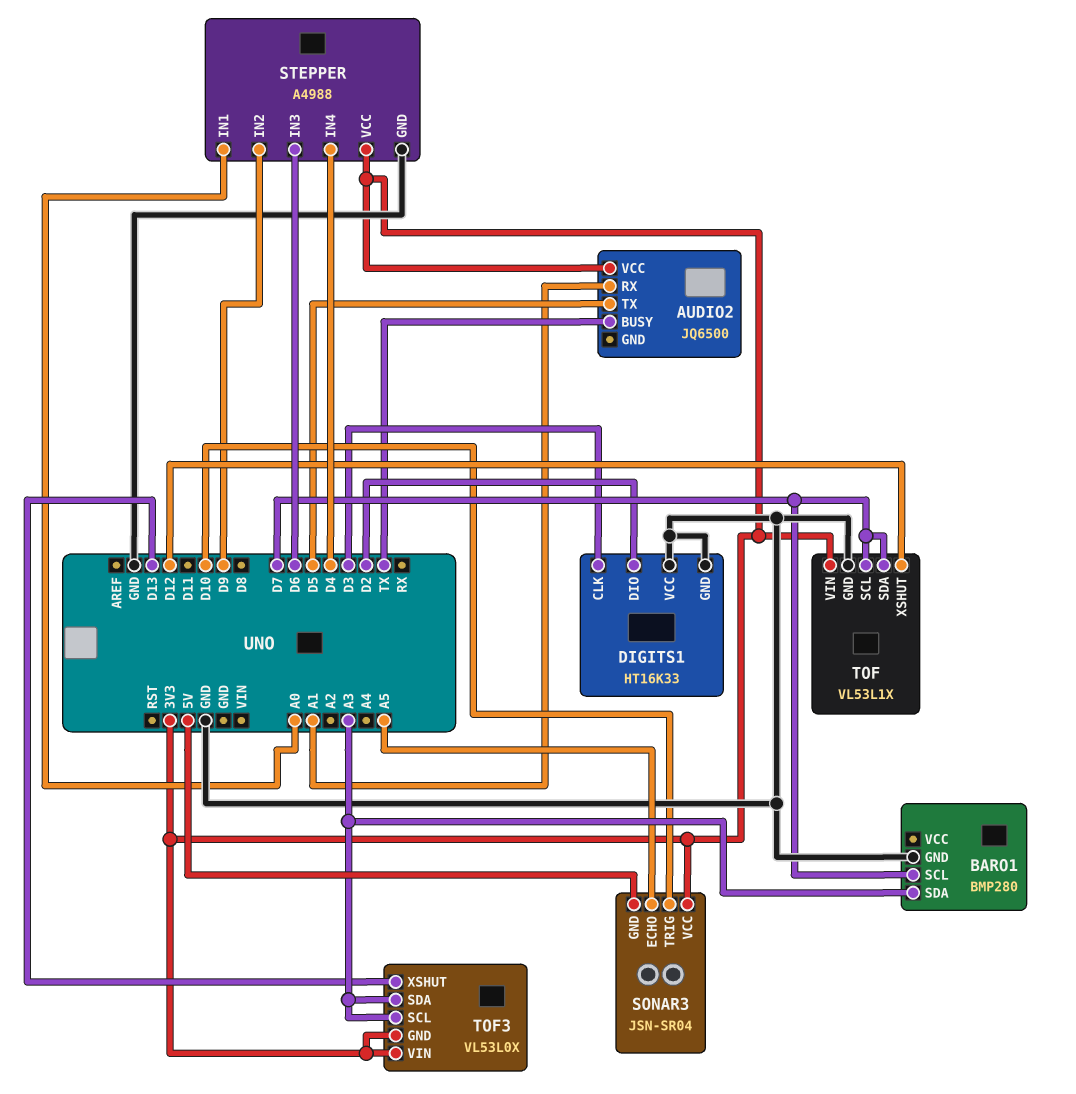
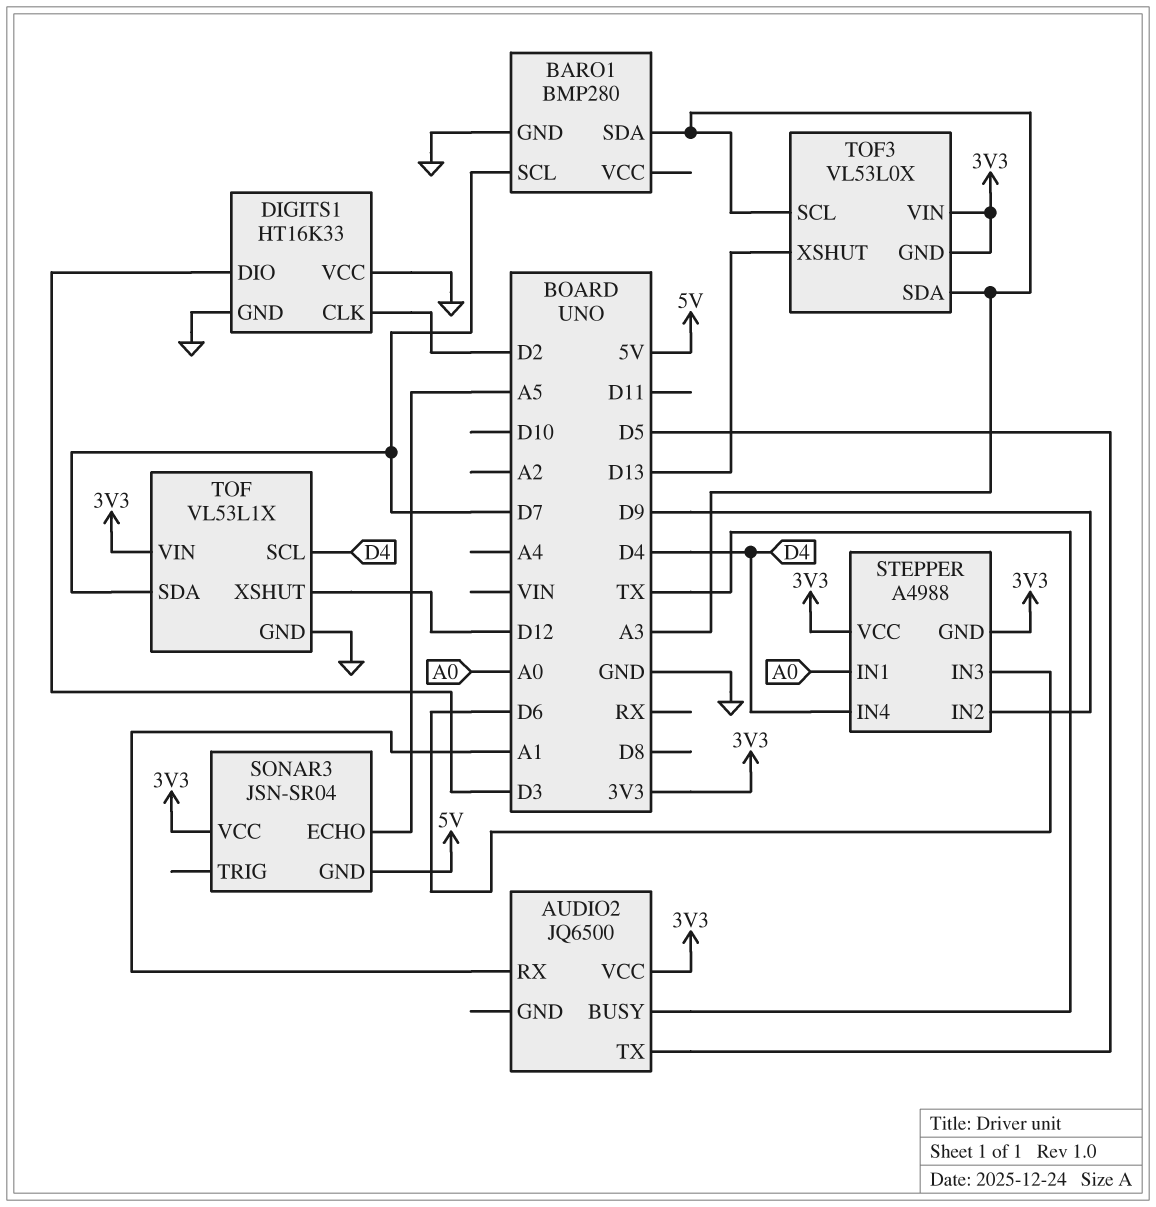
DIGITS1 pin CLK: D3 -> D2
DIGITS1 pin DIO: D2 -> D3
SONAR3 pin TRIG: D10 -> none
STEPPER pin GND: GND -> 3V3
TOF pin SCL: D7 -> D4

